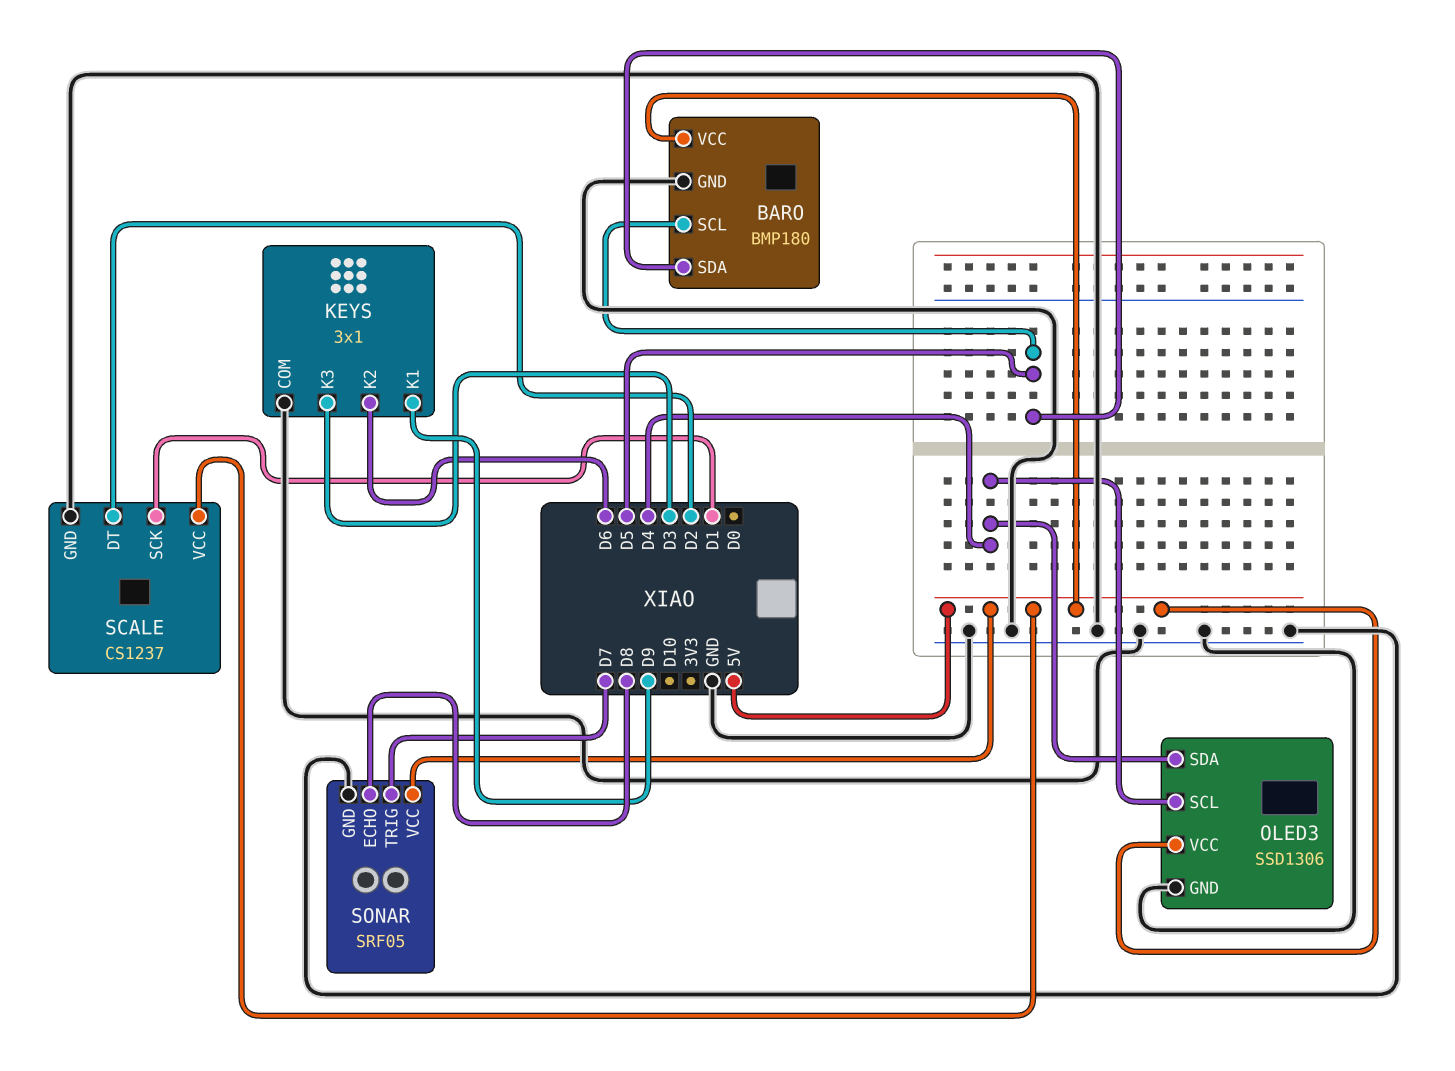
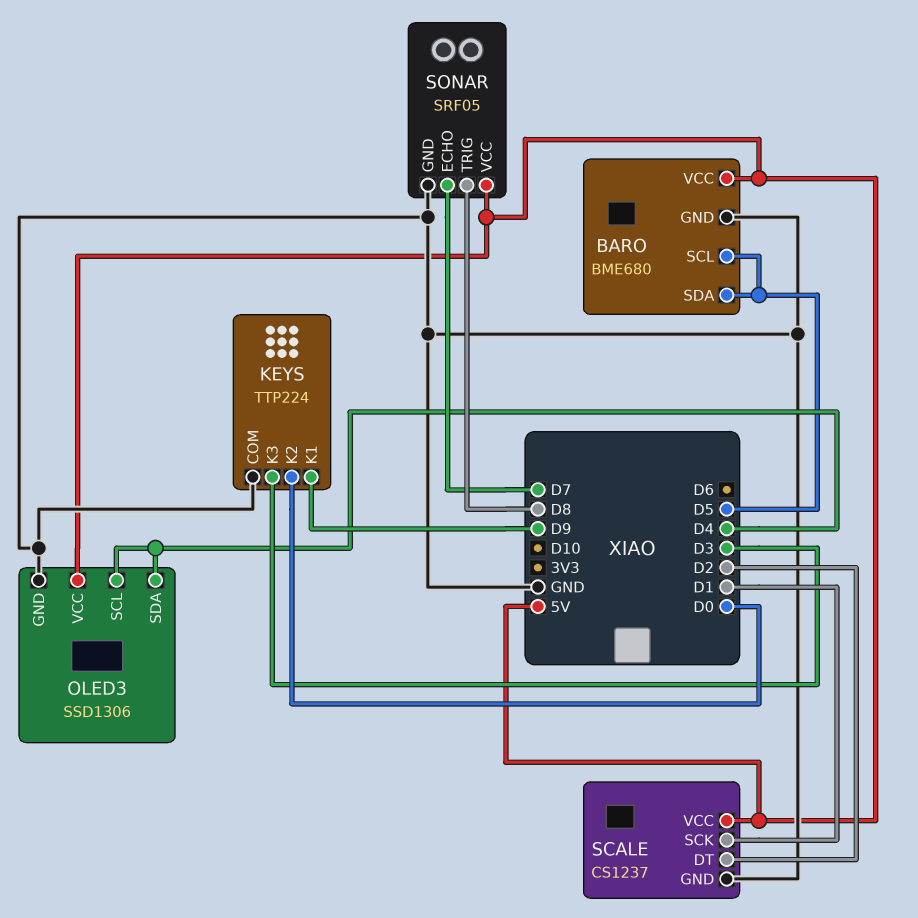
BARO: BMP180 -> BME680
KEYS: 3x1 -> TTP224
KEYS pin K2: D6 -> D0
SONAR pin ECHO: D8 -> D7
SONAR pin TRIG: D7 -> D8

